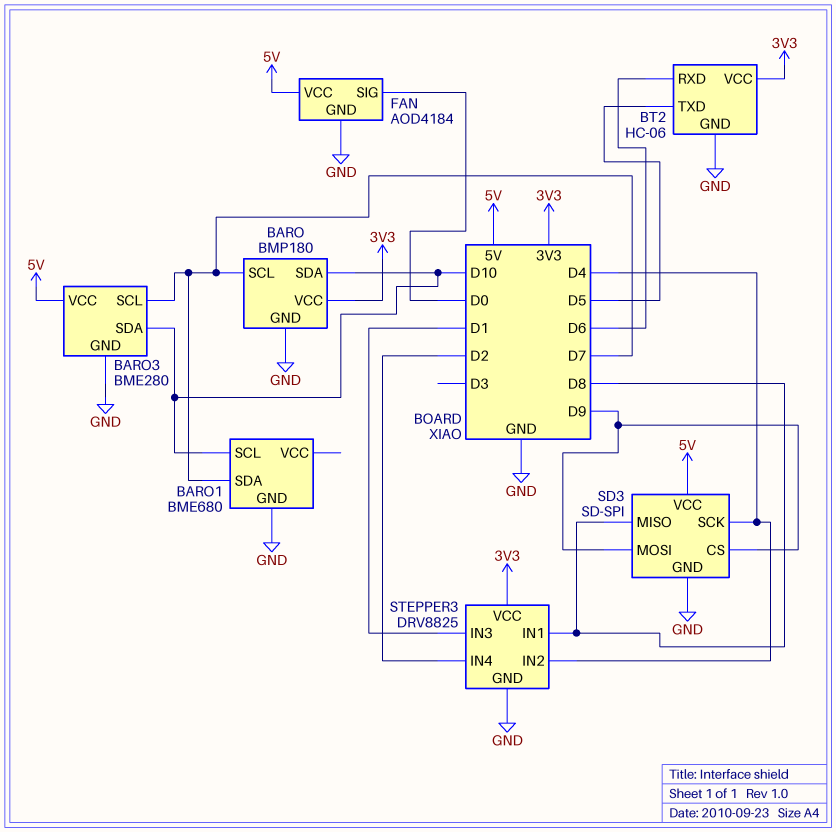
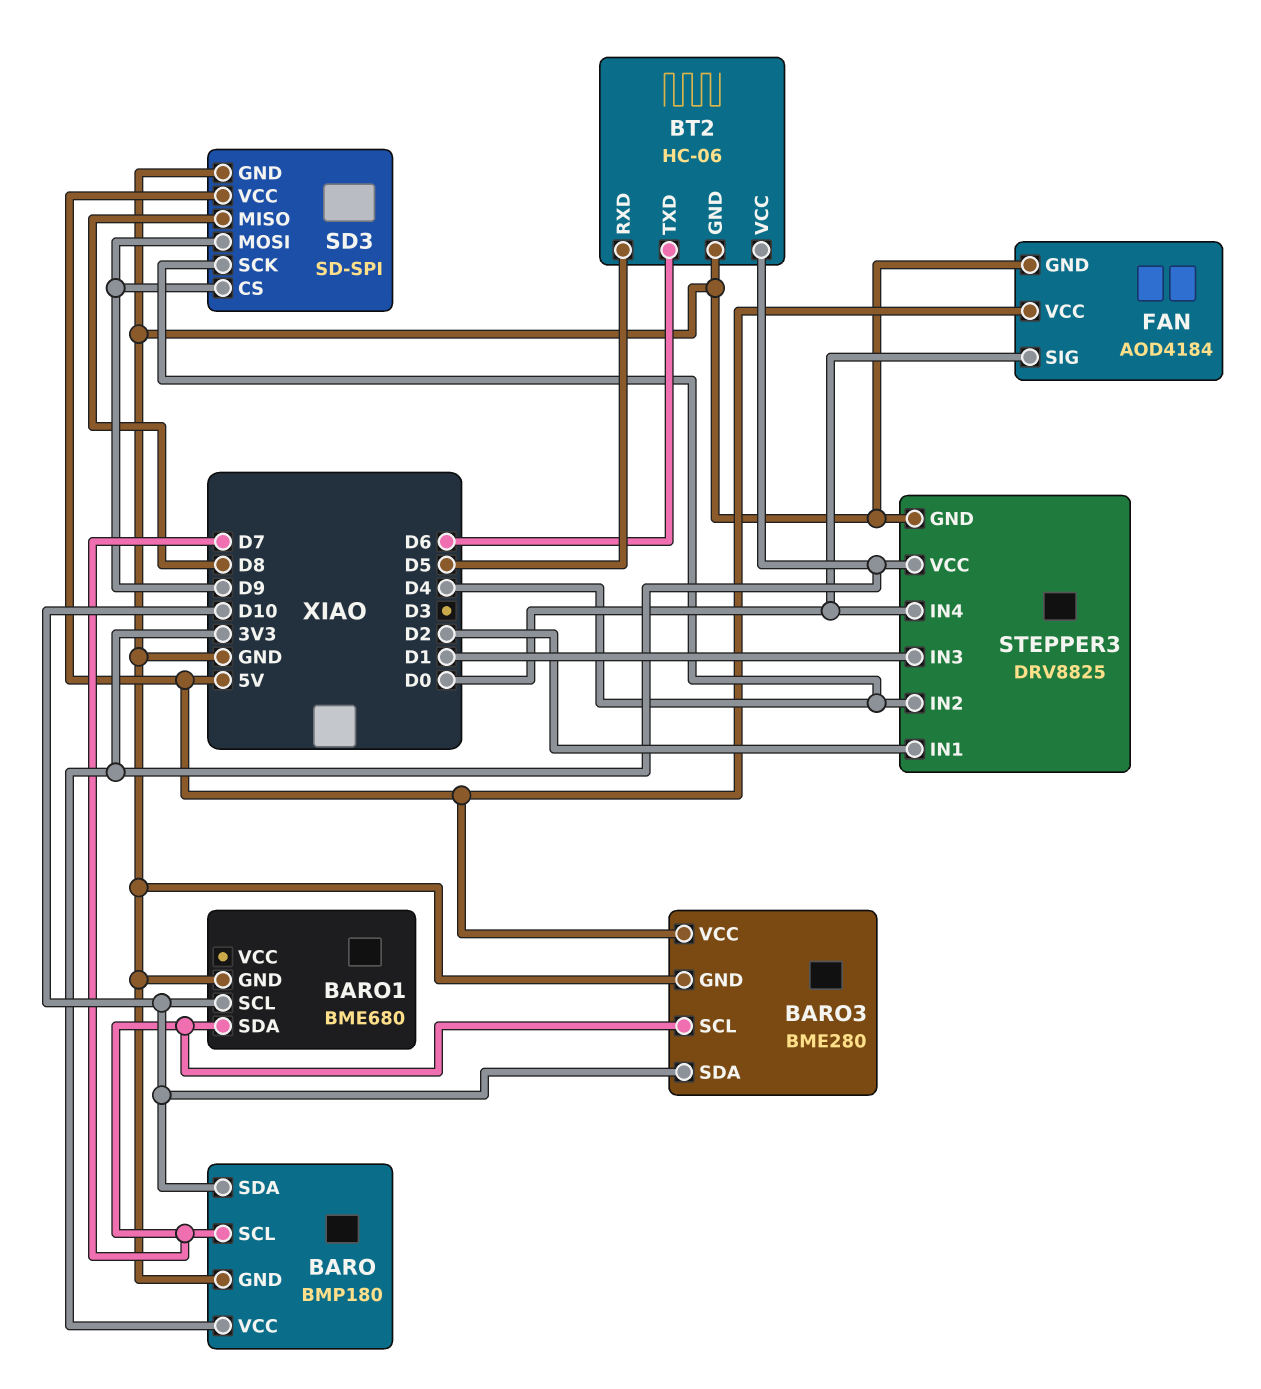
BT2 pin RXD: D6 -> D5
BT2 pin TXD: D5 -> D6
STEPPER3 pin IN1: D8 -> D2
STEPPER3 pin IN4: D2 -> D0

